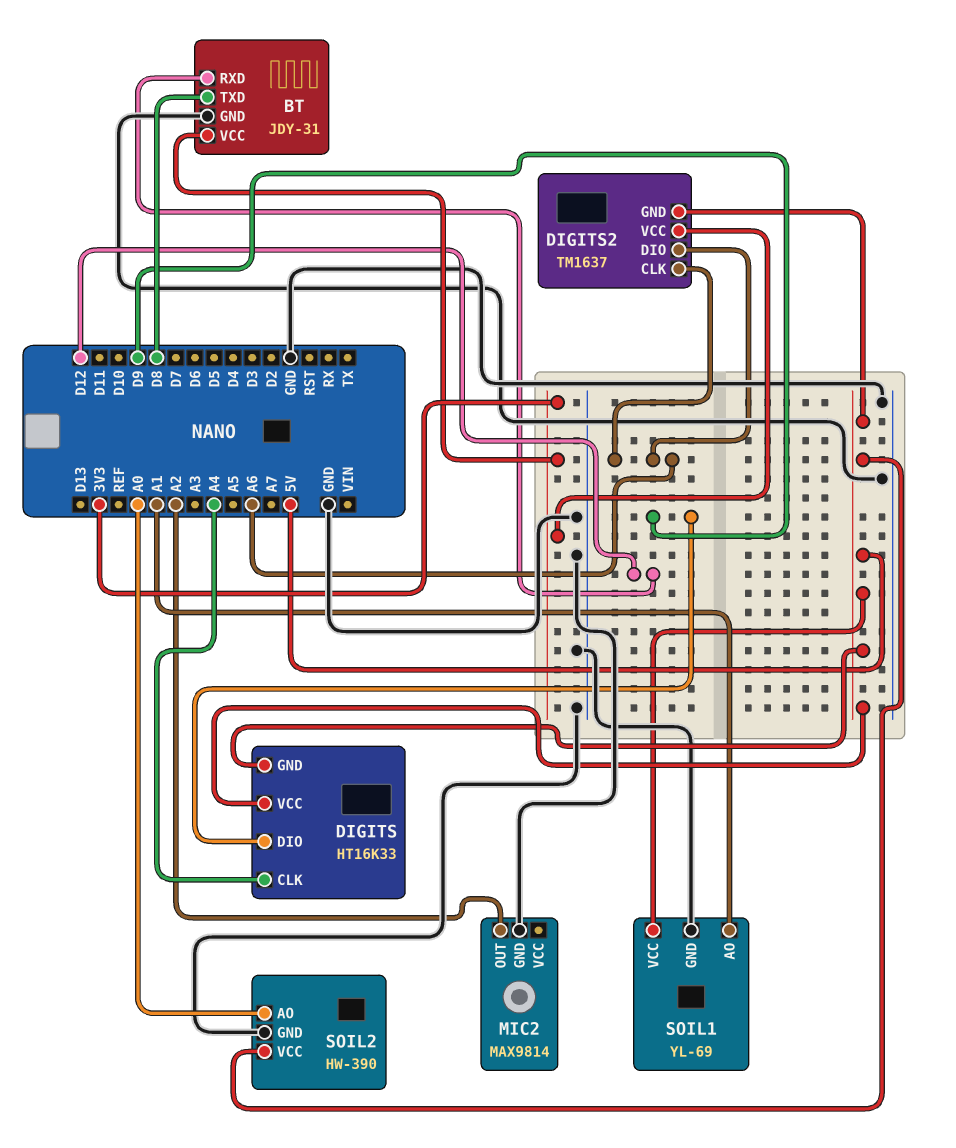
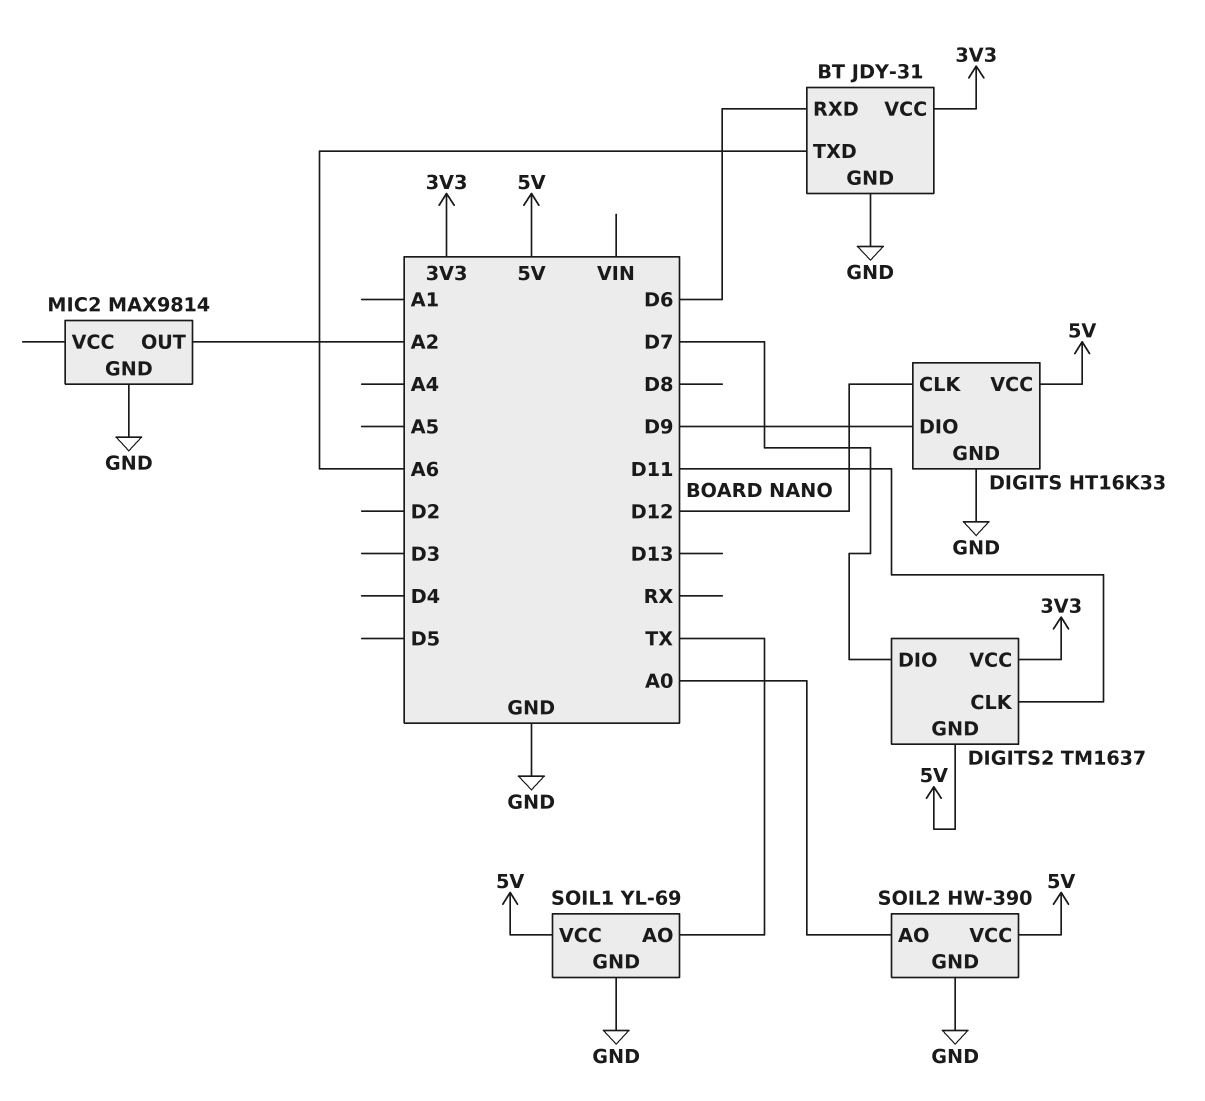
BT pin RXD: D12 -> D6
BT pin TXD: D8 -> A6
DIGITS pin CLK: A4 -> D12
DIGITS pin GND: 5V -> GND
DIGITS2 pin CLK: A6 -> D11
DIGITS2 pin DIO: A6 -> D7
SOIL1 pin AO: A1 -> TX

